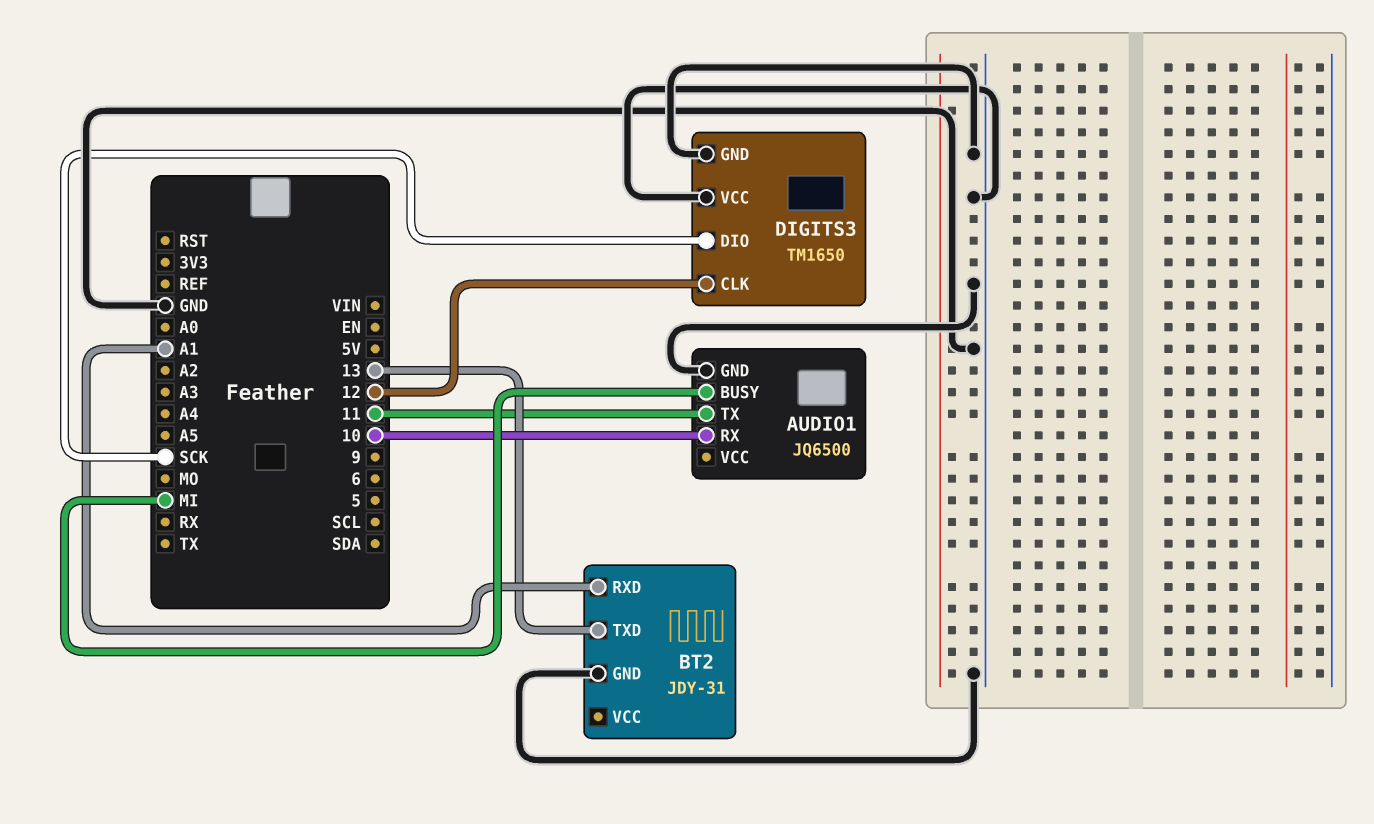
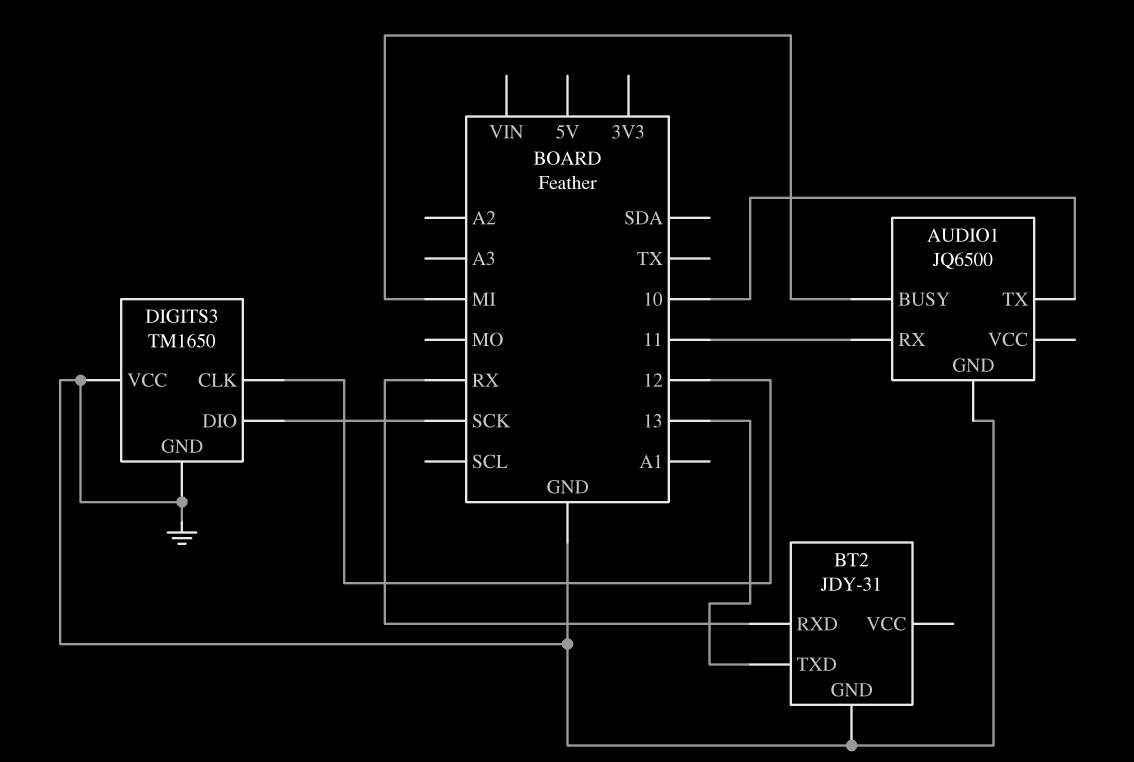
AUDIO1 pin RX: 10 -> 11
AUDIO1 pin TX: 11 -> 10
BT2 pin RXD: A1 -> RX

